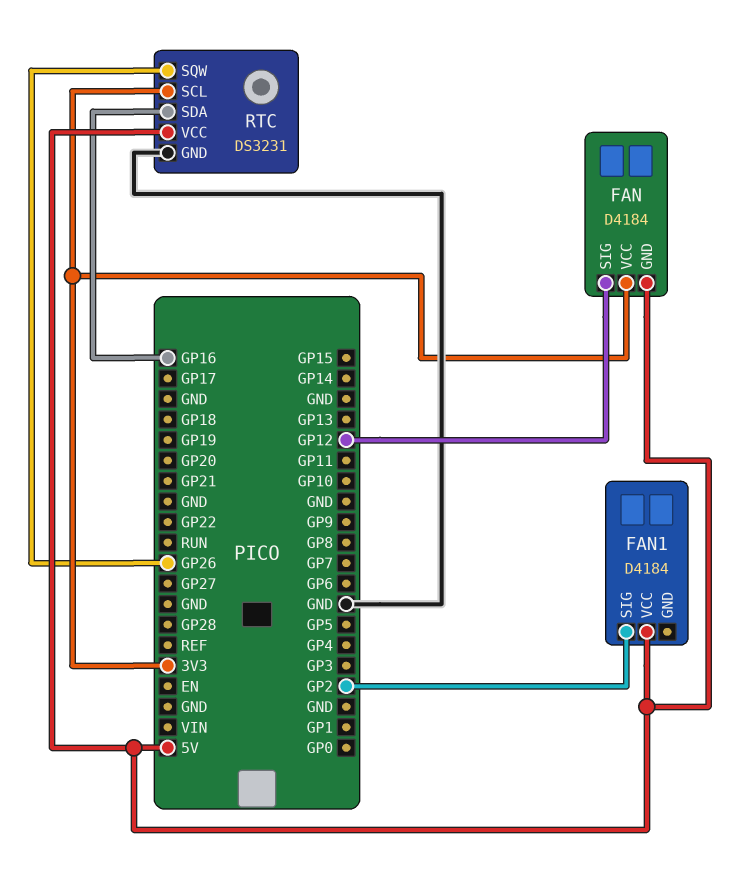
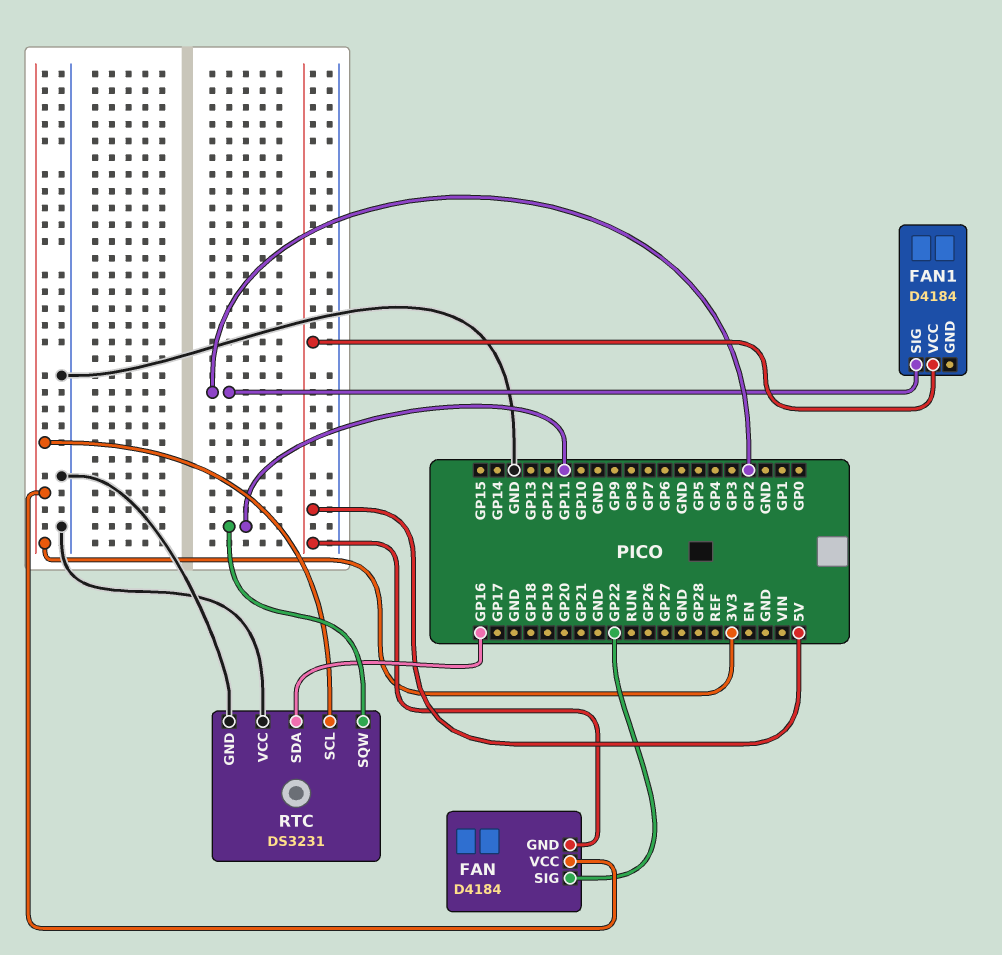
FAN pin SIG: GP12 -> GP22
RTC pin SQW: GP26 -> GP11
RTC pin VCC: 5V -> GND

